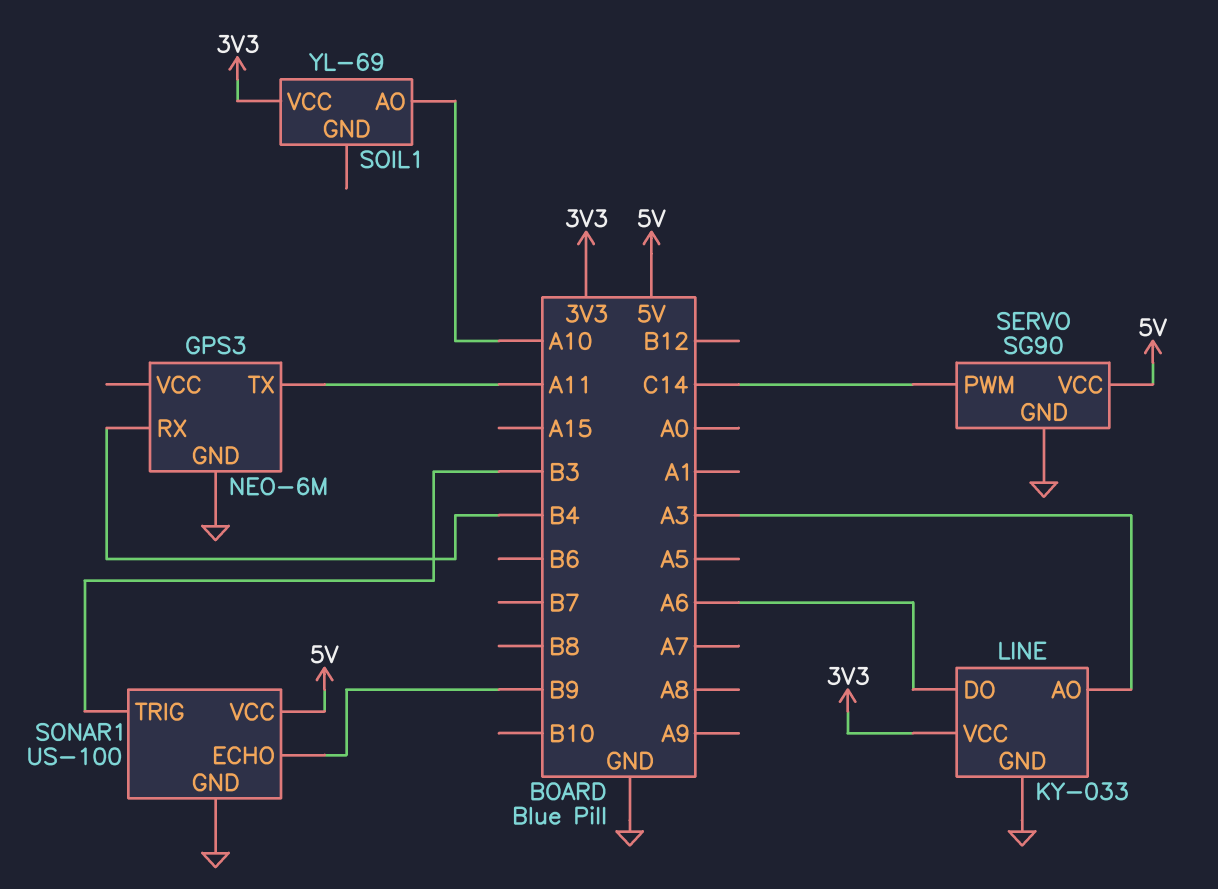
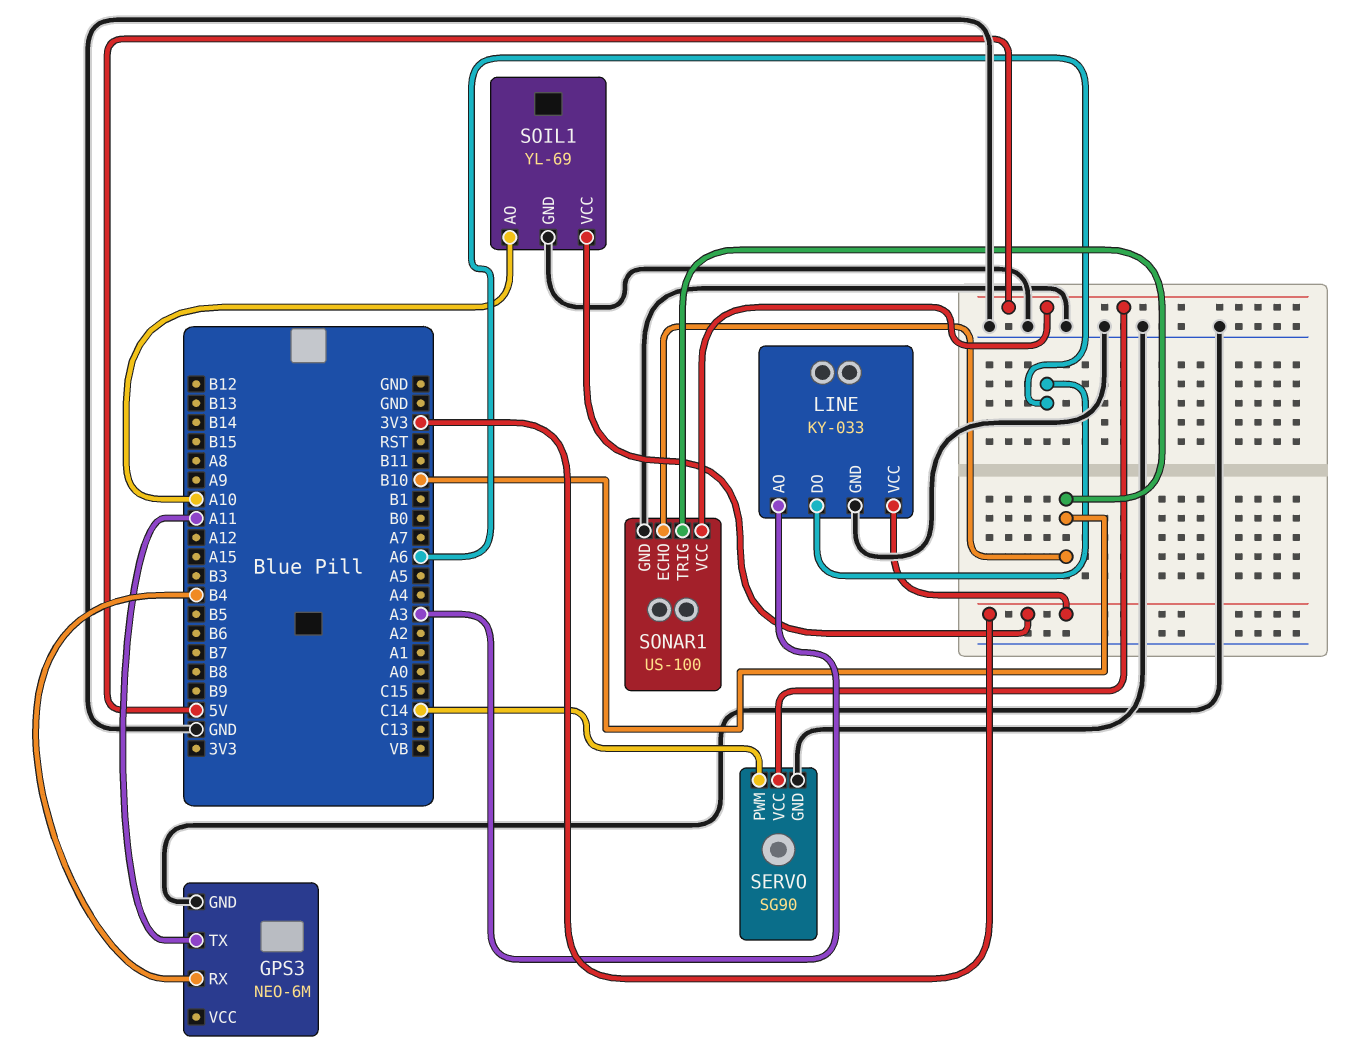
SOIL1 pin GND: none -> GND
SONAR1 pin ECHO: B9 -> B10
SONAR1 pin TRIG: B3 -> B10

